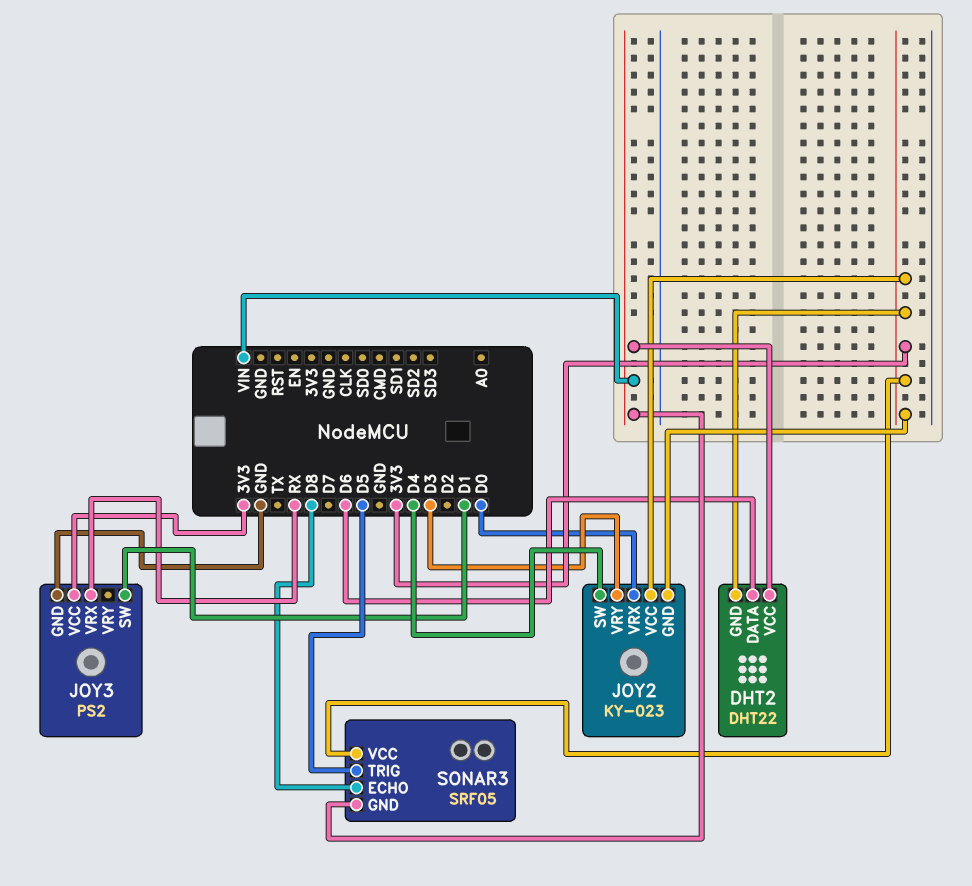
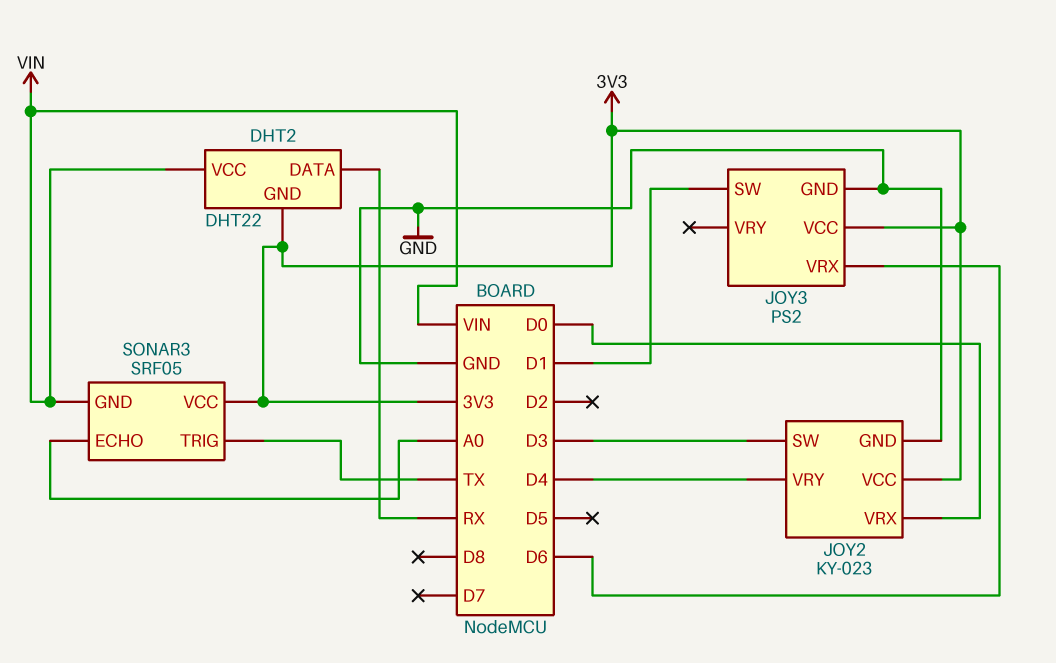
DHT2 pin DATA: D6 -> RX
JOY2 pin GND: 3V3 -> GND
JOY2 pin SW: D4 -> D3
JOY2 pin VRY: D3 -> D4
JOY3 pin VRX: RX -> D6
SONAR3 pin ECHO: D8 -> A0
SONAR3 pin TRIG: D5 -> TX

